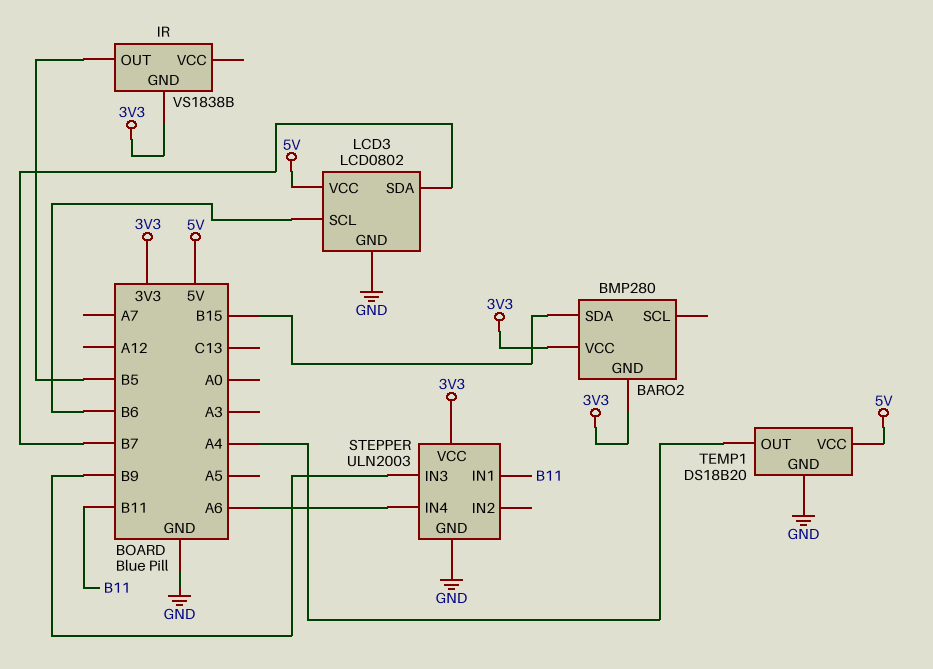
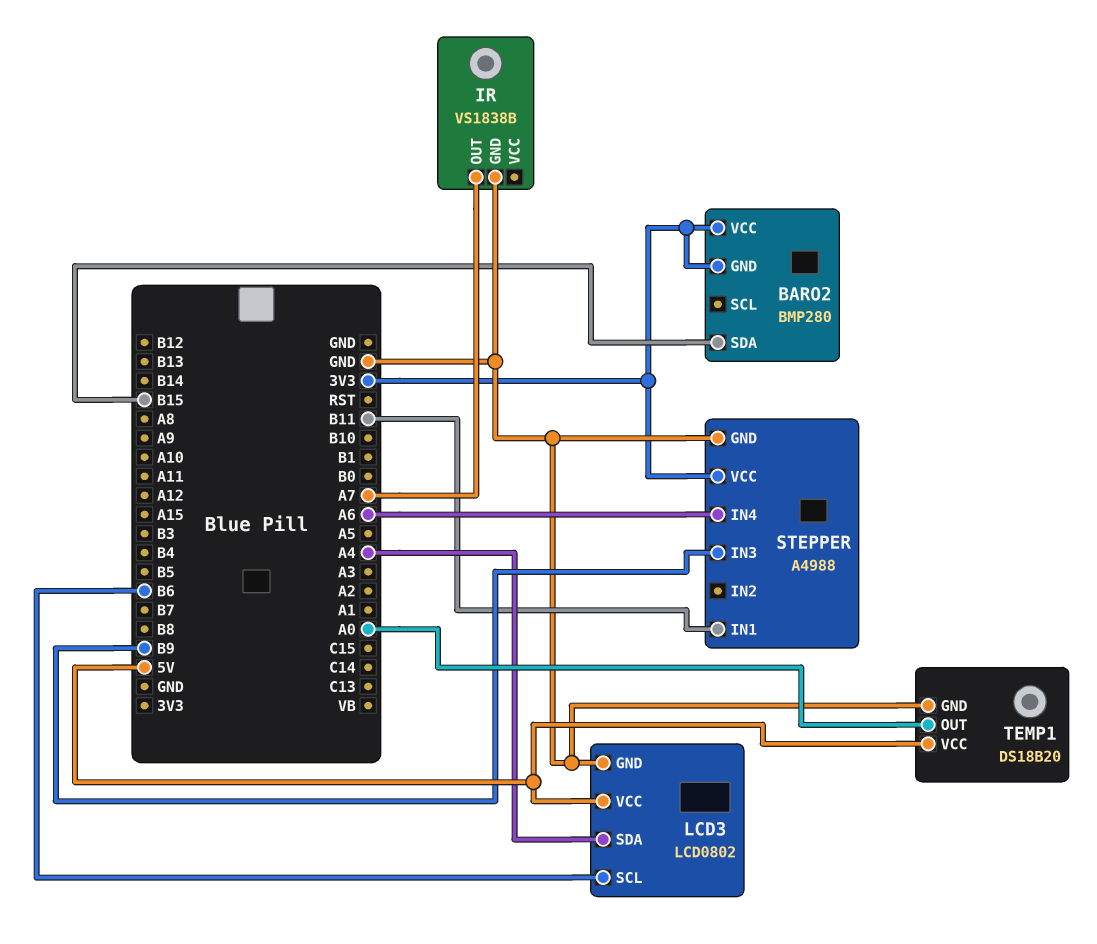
IR pin GND: 3V3 -> GND
IR pin OUT: B5 -> A7
LCD3 pin SDA: B7 -> A4
STEPPER: ULN2003 -> A4988
TEMP1 pin OUT: A4 -> A0

